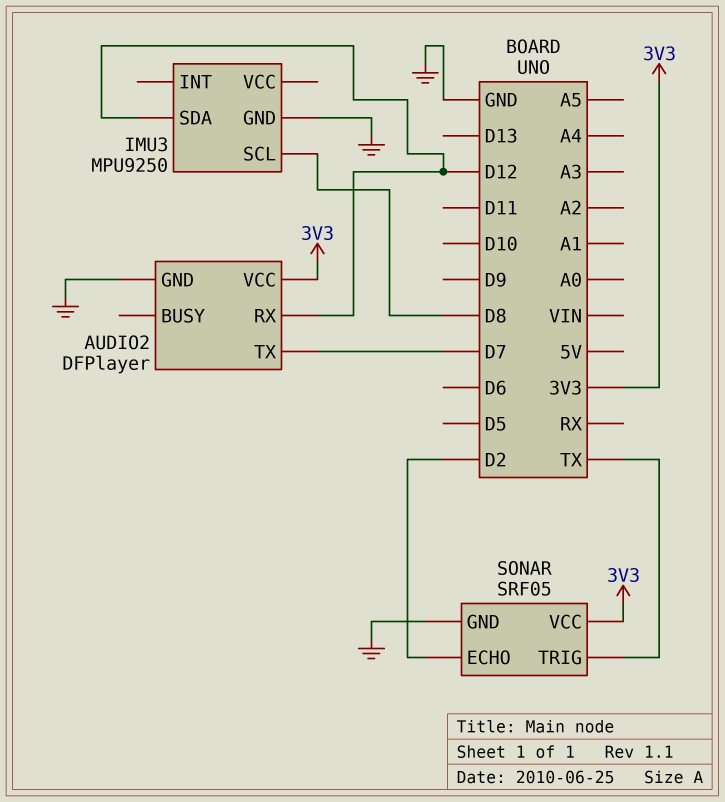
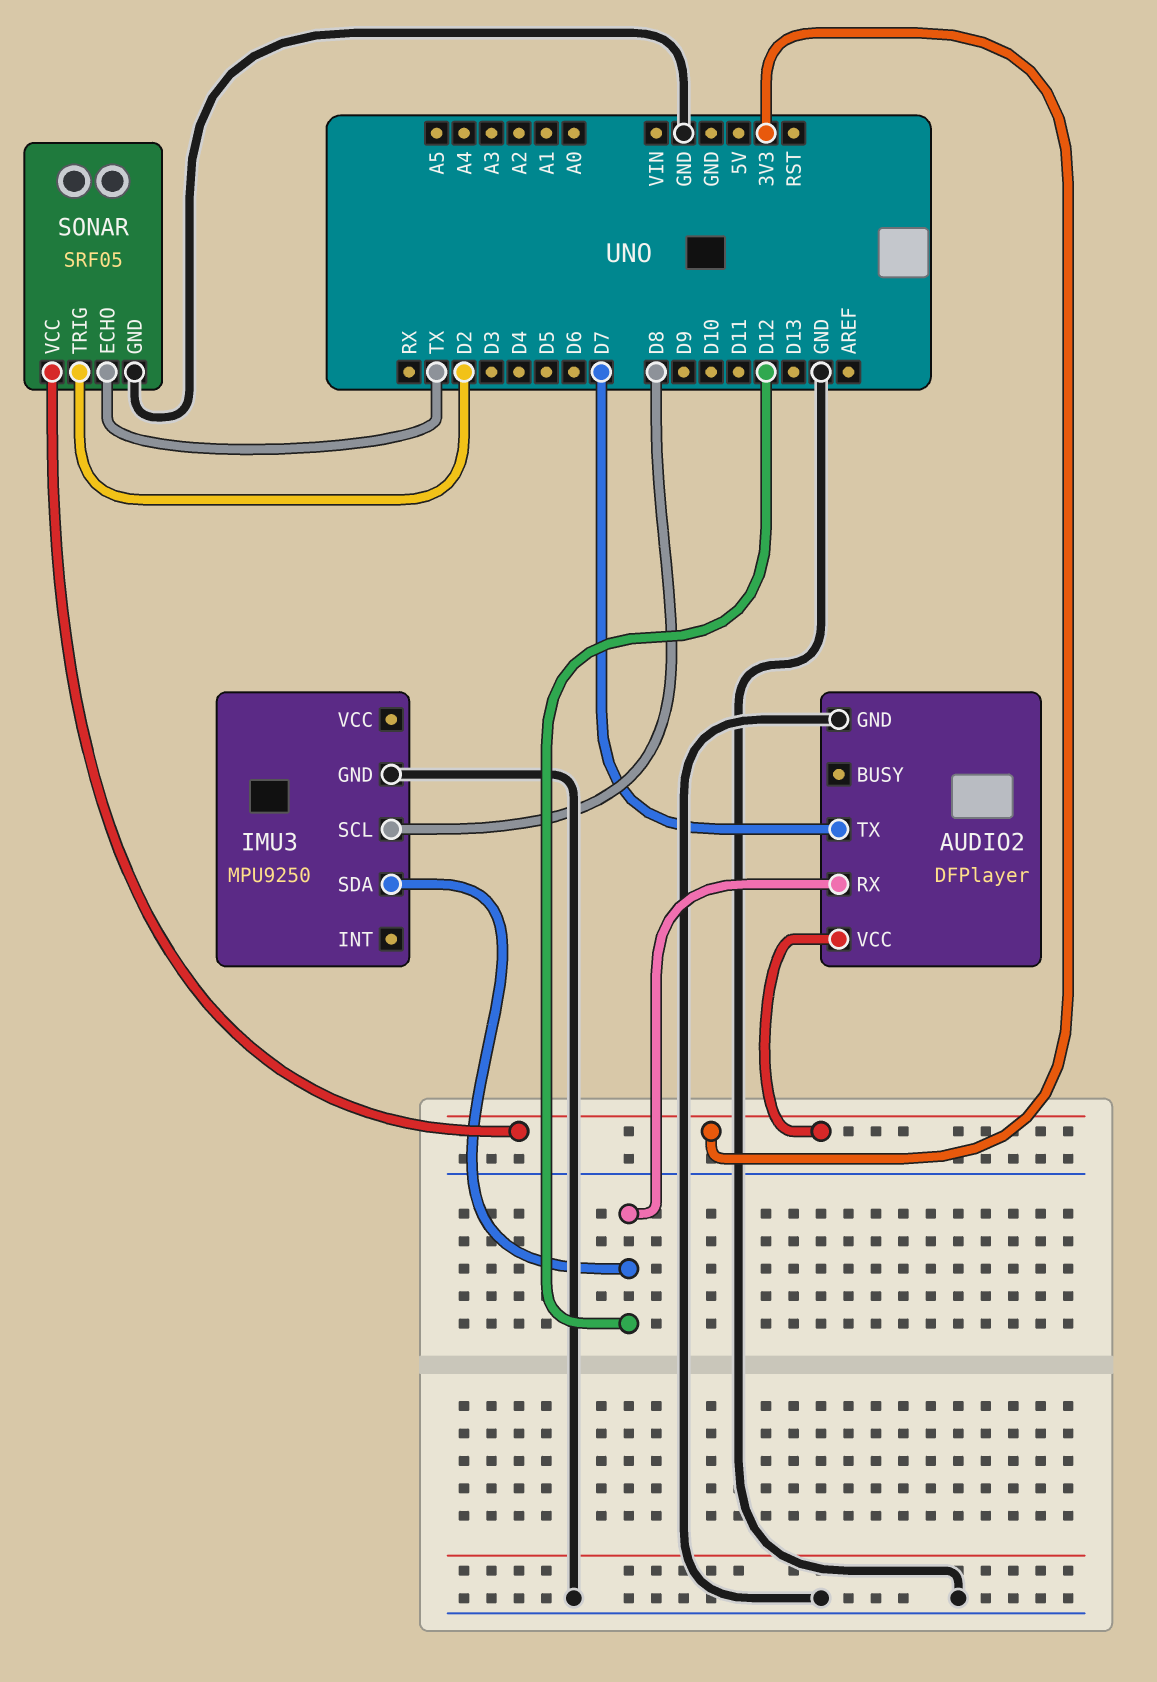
SONAR pin ECHO: D2 -> TX
SONAR pin TRIG: TX -> D2

